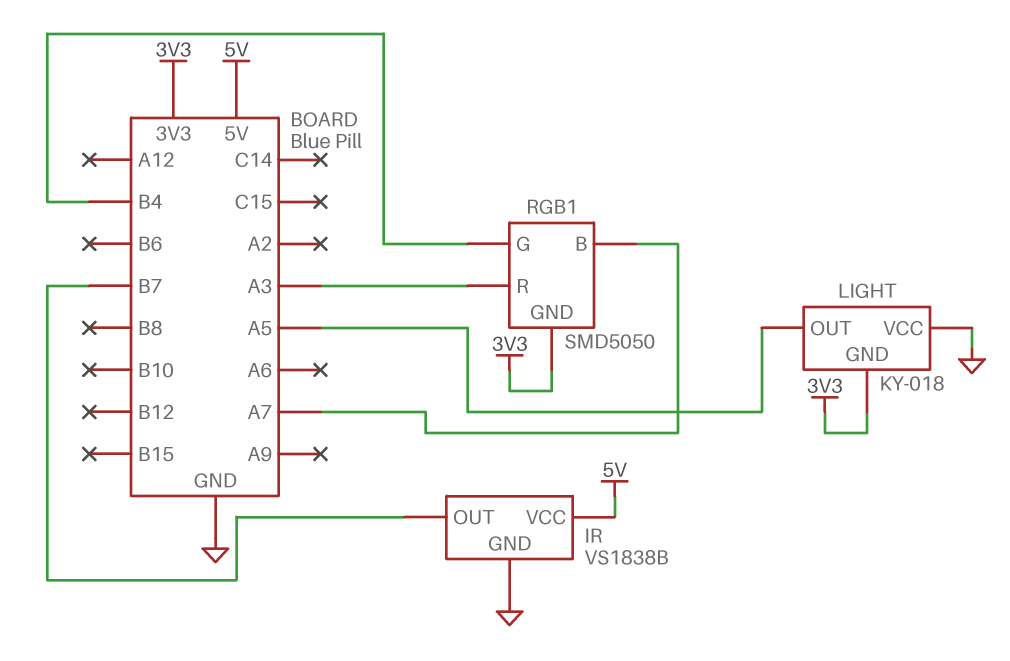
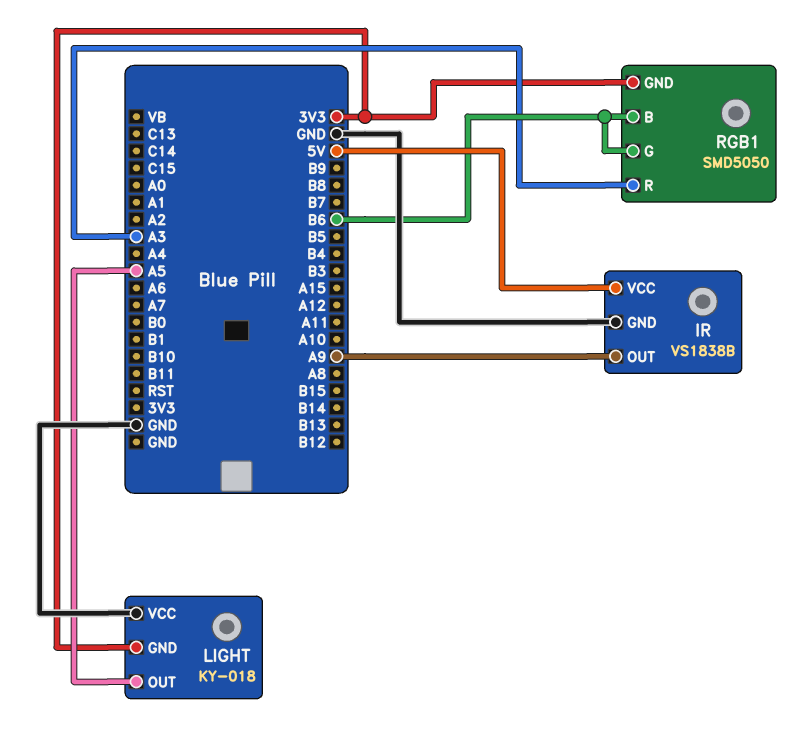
IR pin OUT: B7 -> A9
RGB1 pin B: A7 -> B6
RGB1 pin G: B4 -> B6

